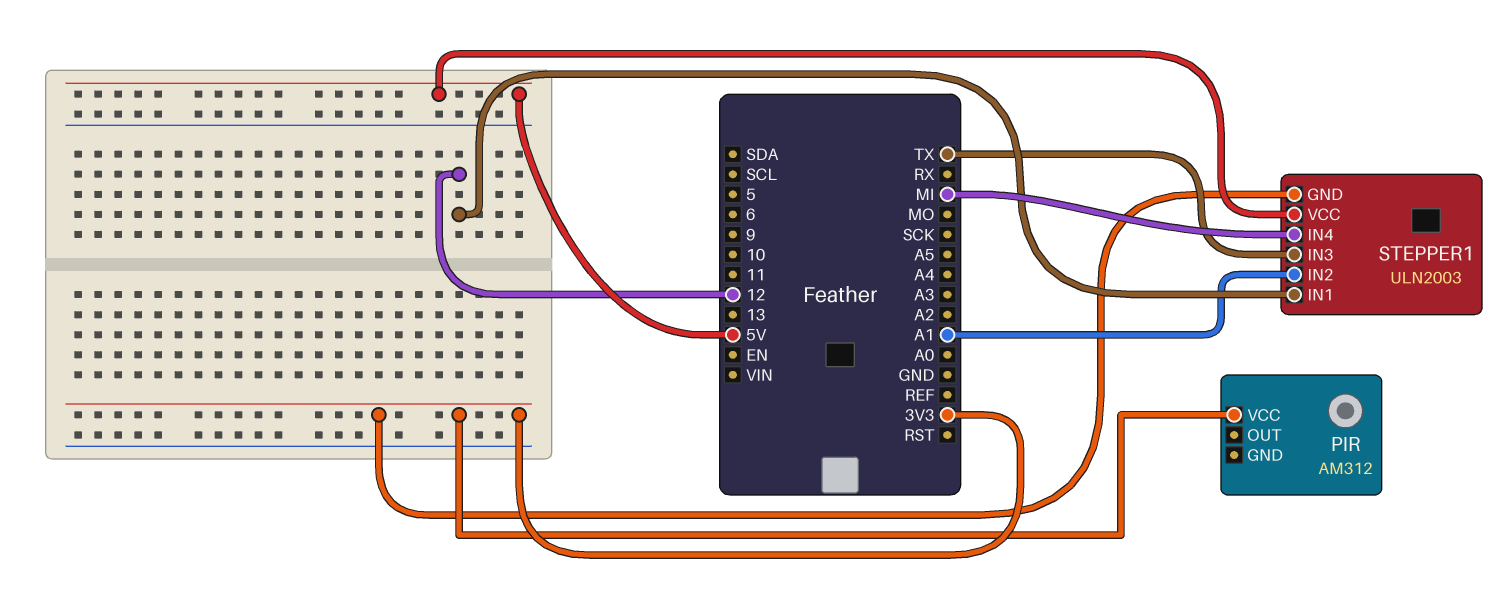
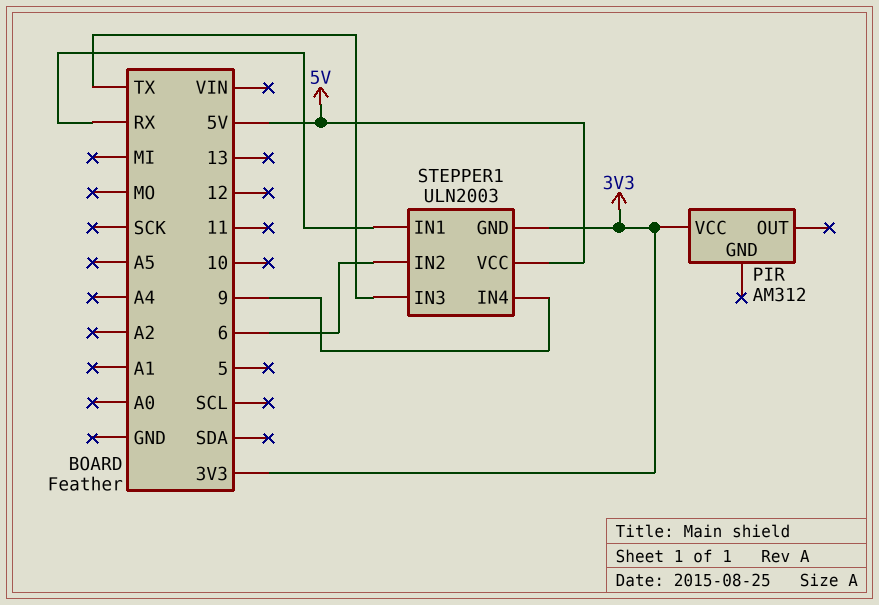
STEPPER1 pin IN1: 12 -> RX
STEPPER1 pin IN2: A1 -> 6
STEPPER1 pin IN4: MI -> 9

